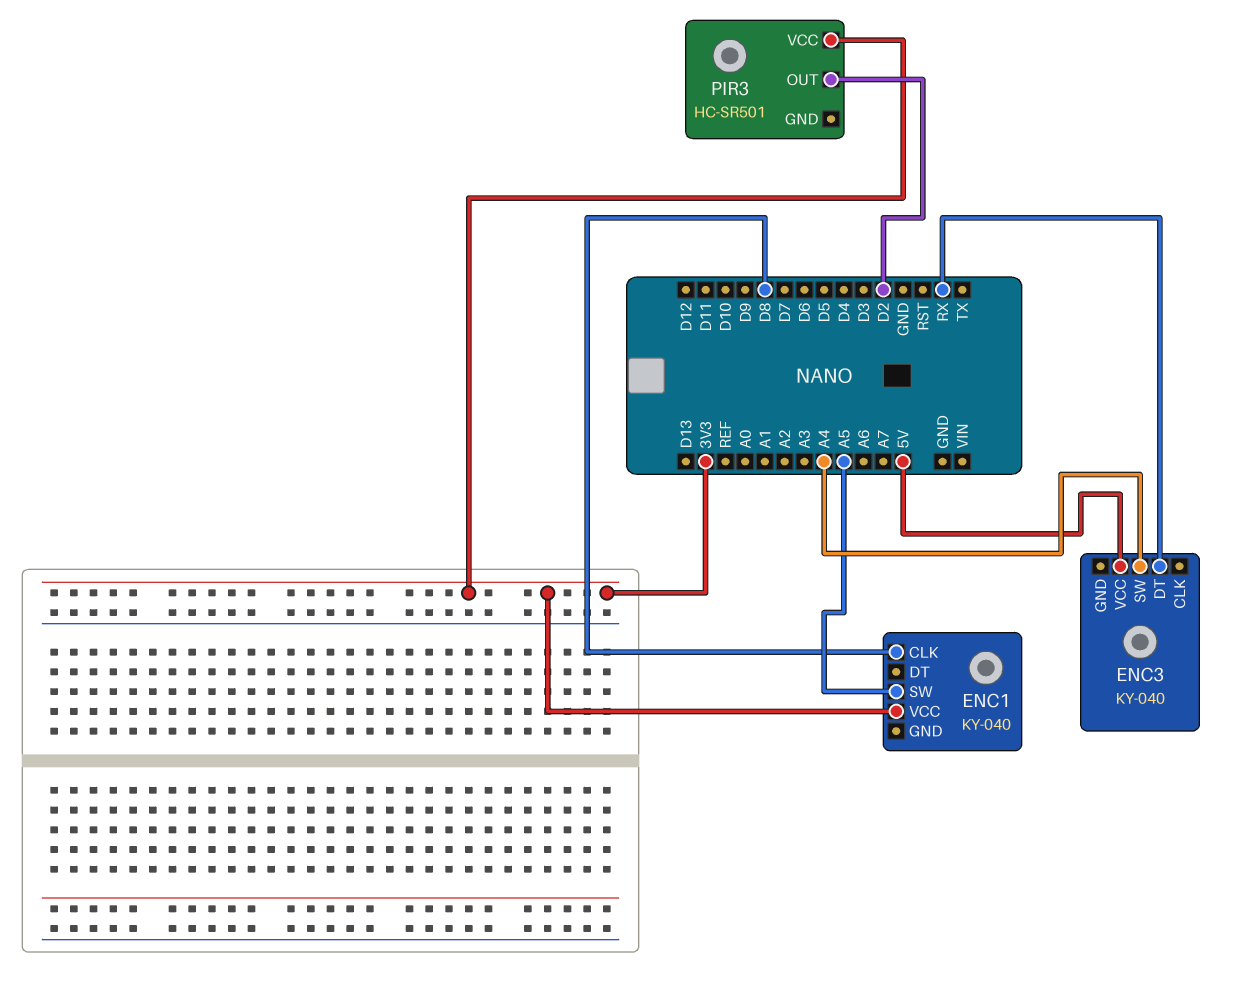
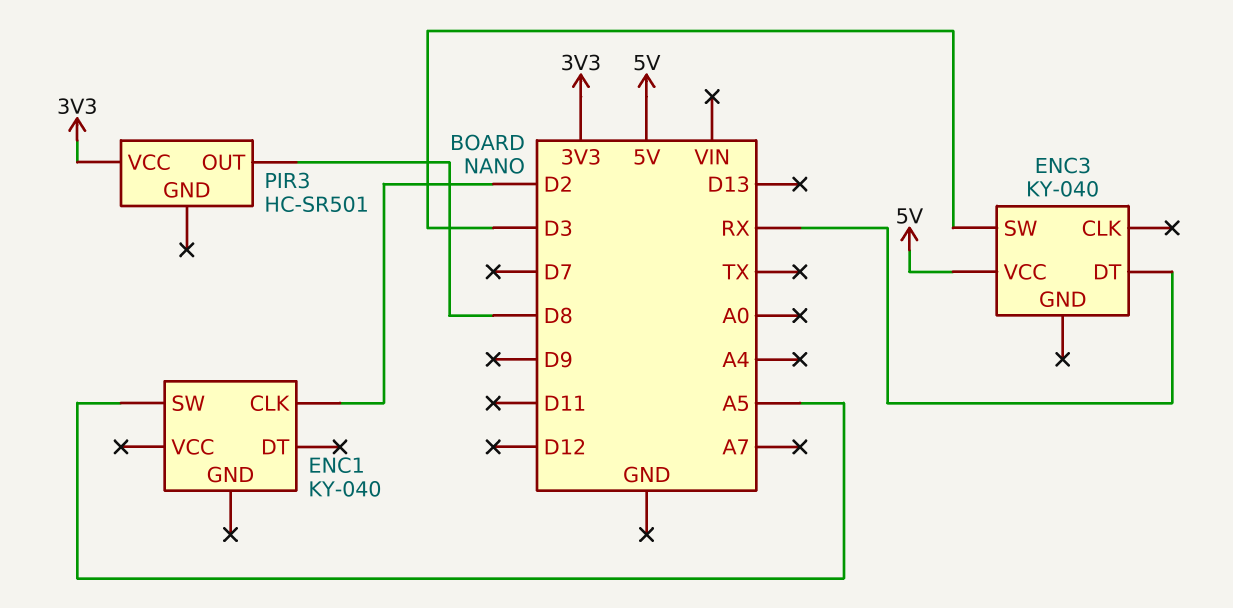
ENC1 pin CLK: D8 -> D2
ENC1 pin VCC: 3V3 -> none
ENC3 pin SW: A4 -> D3
PIR3 pin OUT: D2 -> D8

